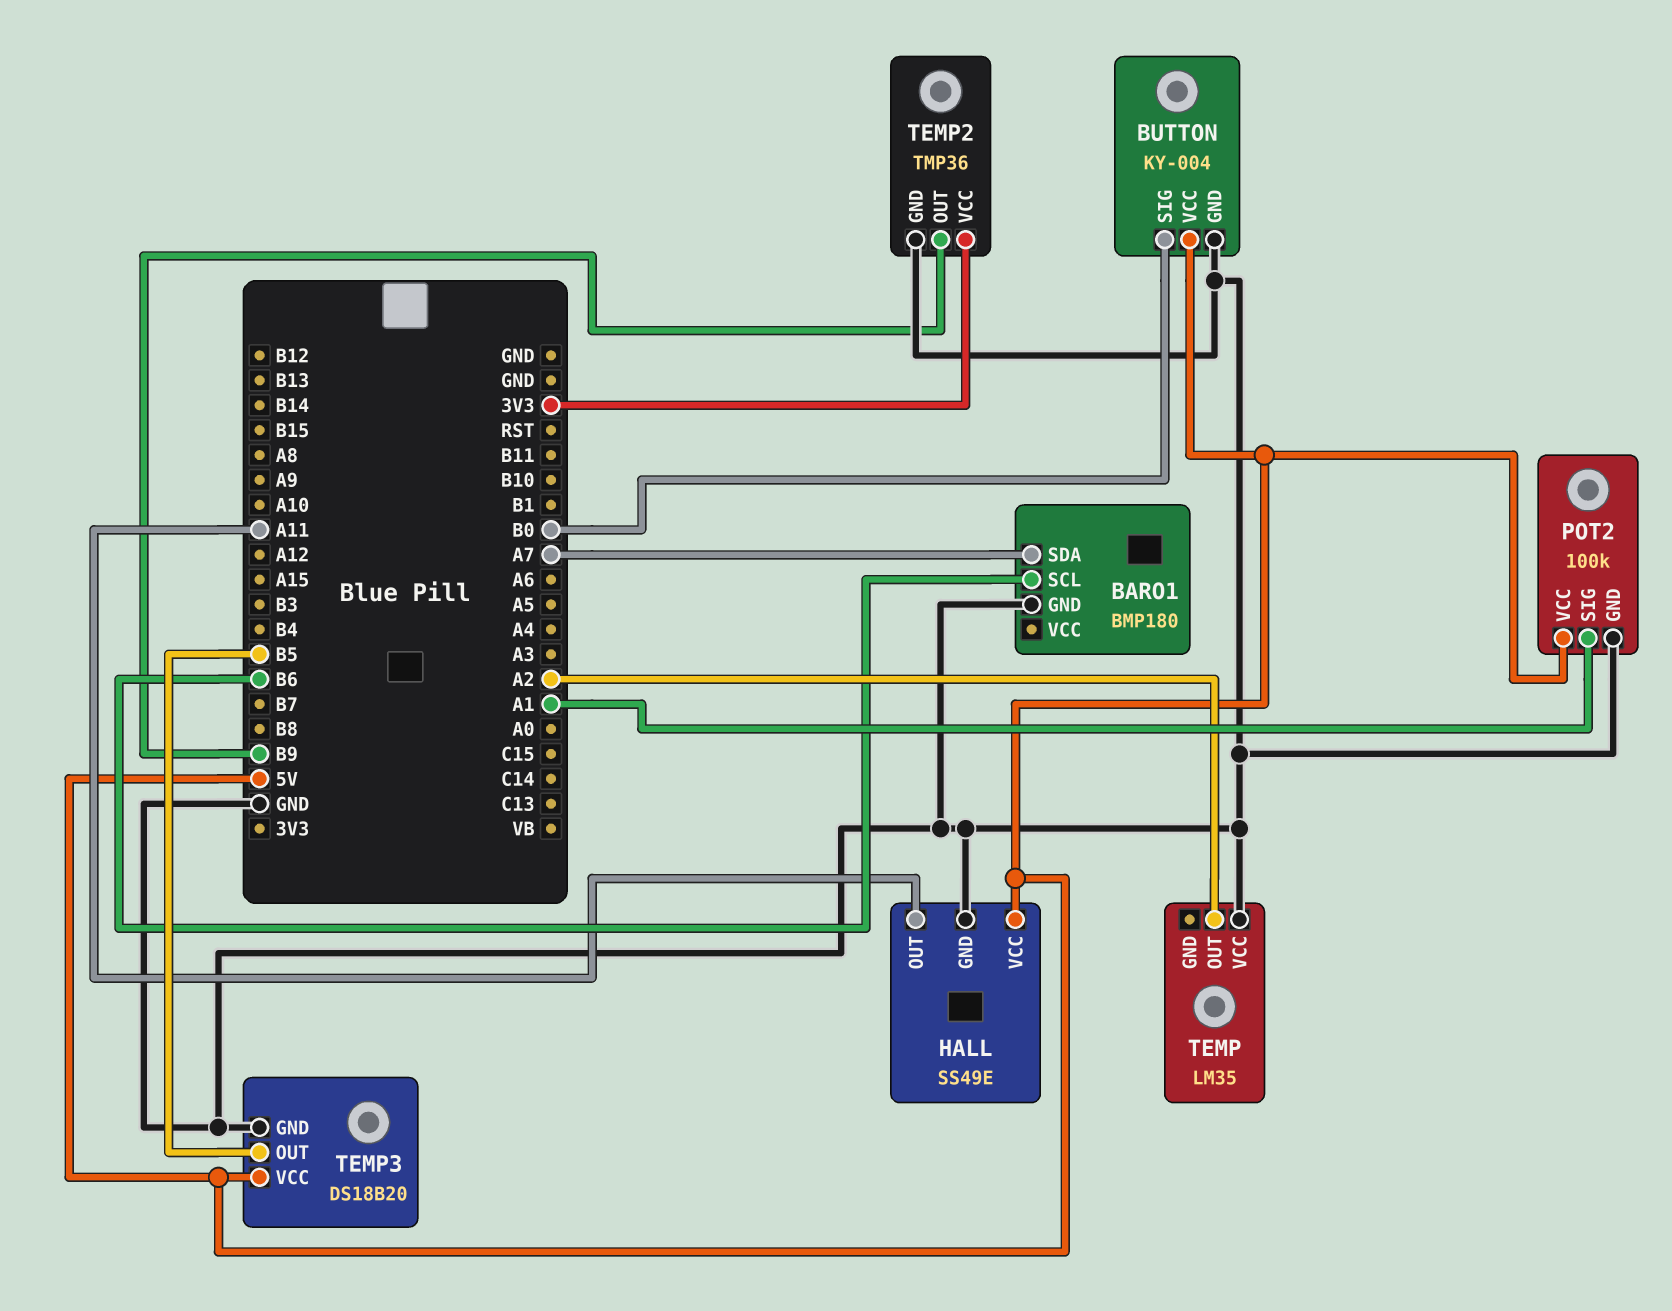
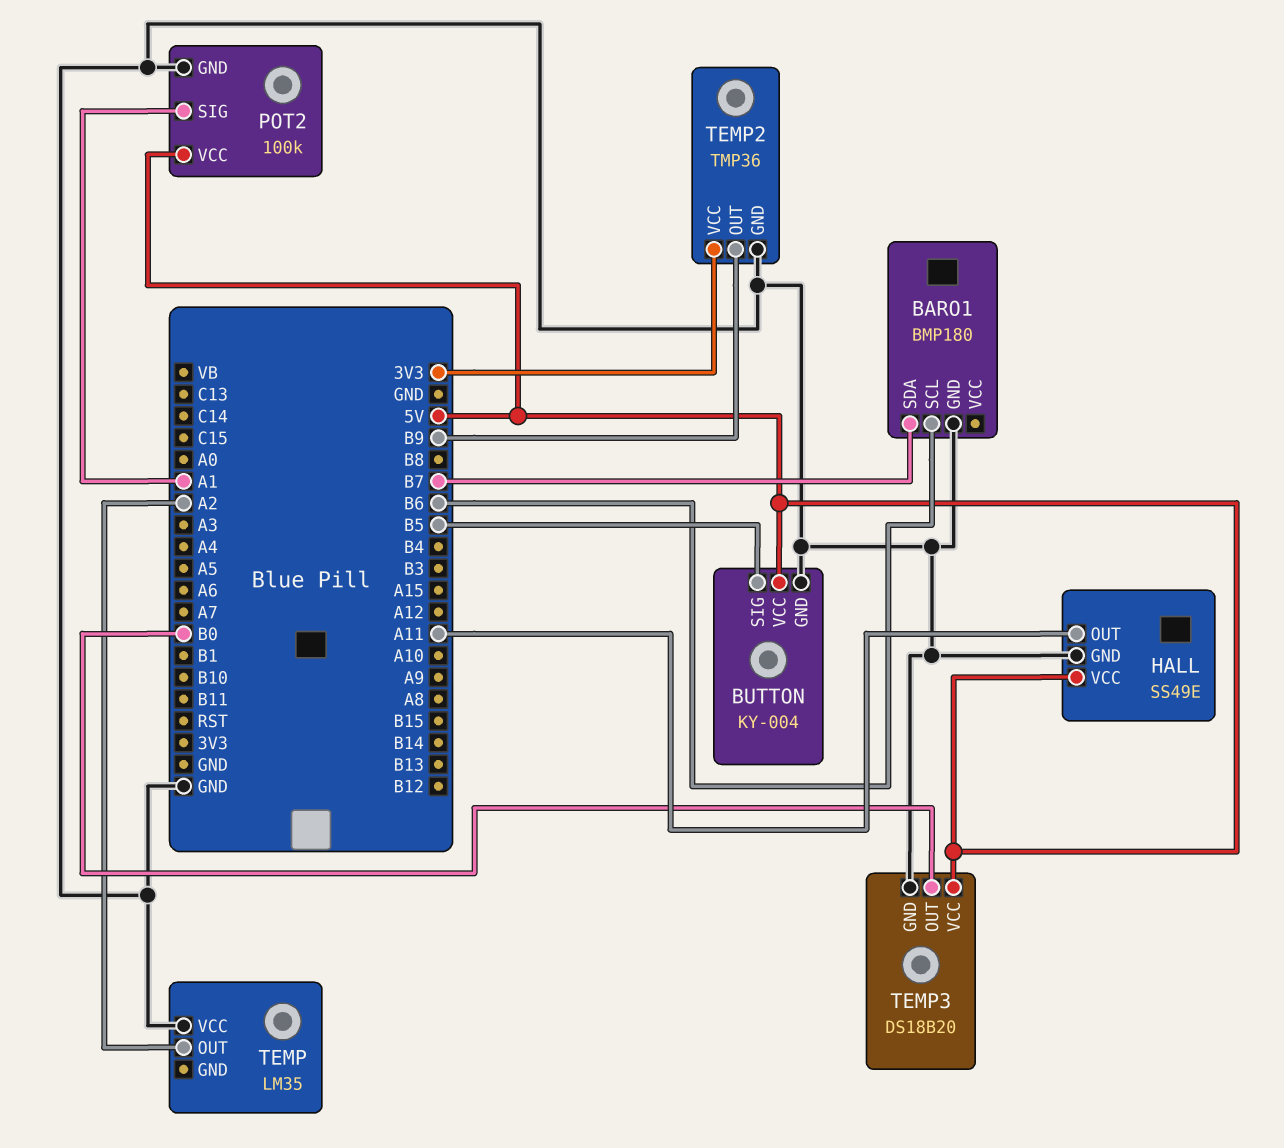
BARO1 pin SDA: A7 -> B7
BUTTON pin SIG: B0 -> B5
TEMP3 pin OUT: B5 -> B0

